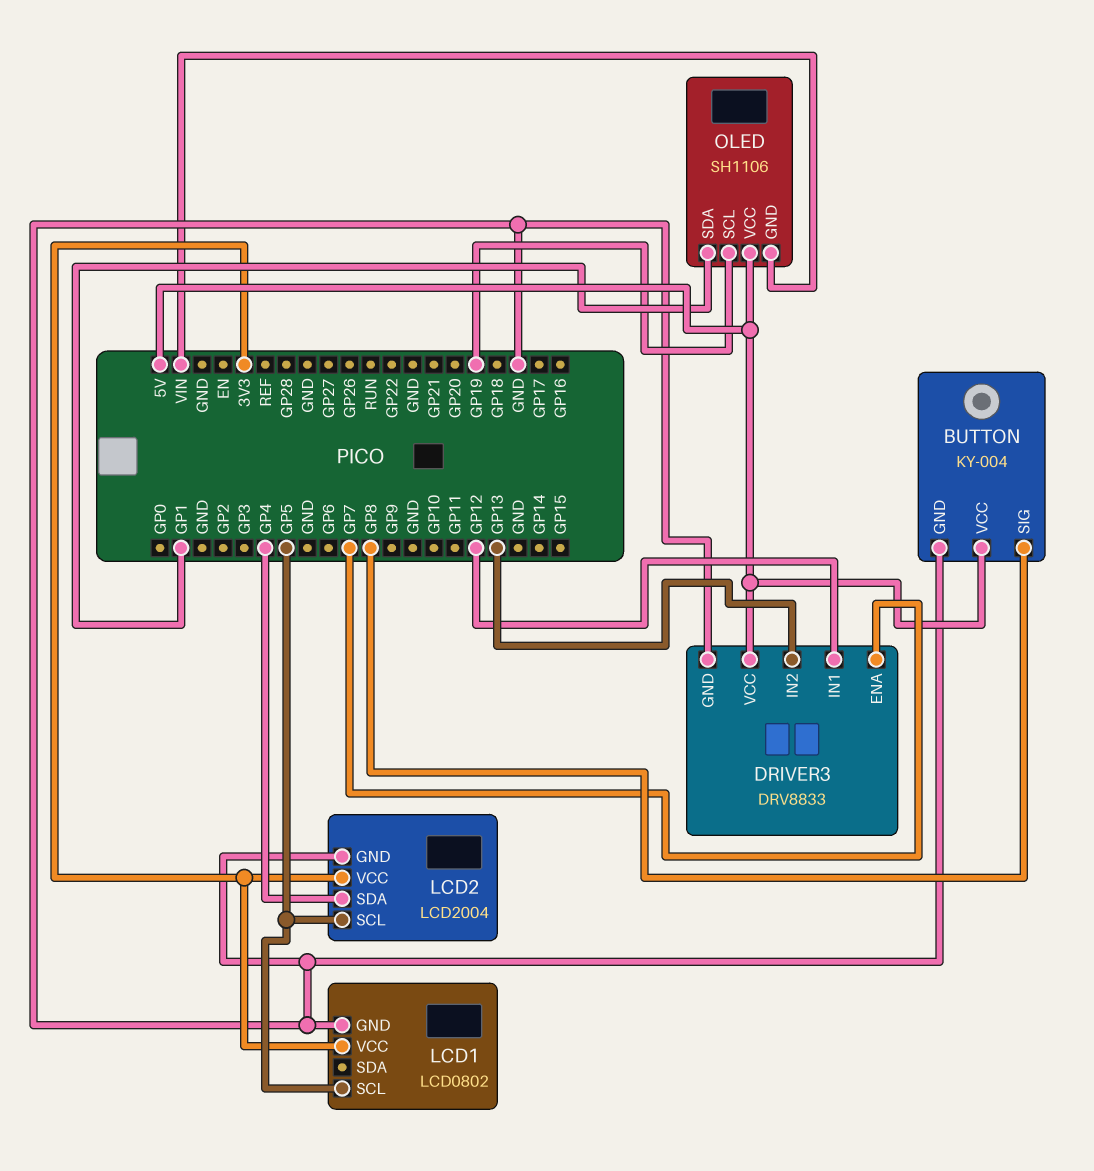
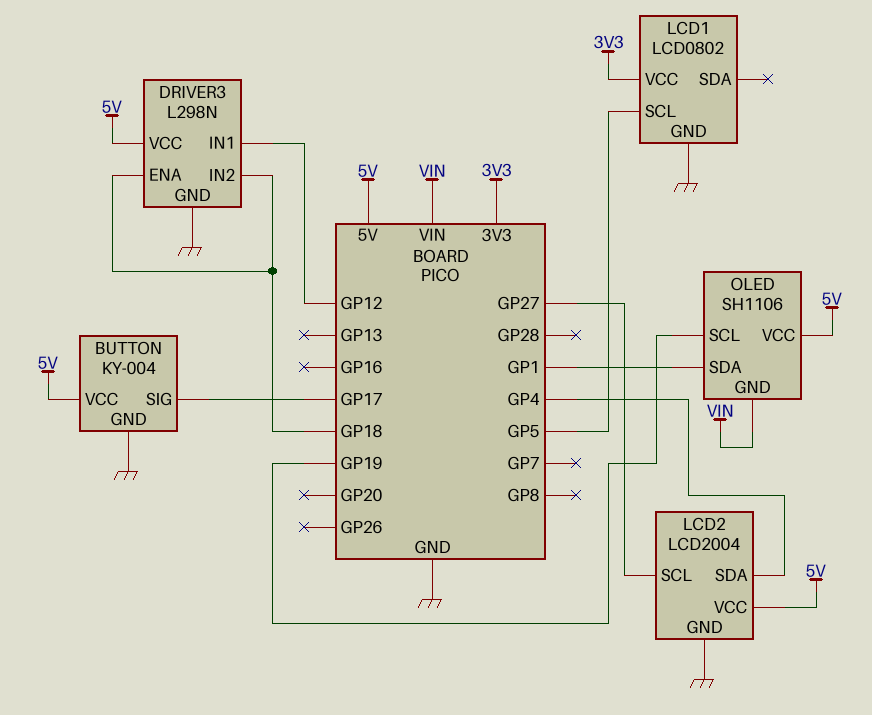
BUTTON pin SIG: GP8 -> GP17
DRIVER3: DRV8833 -> L298N
DRIVER3 pin ENA: GP7 -> GP18
DRIVER3 pin IN2: GP13 -> GP18
LCD2 pin SCL: GP5 -> GP27
LCD2 pin VCC: 3V3 -> 5V

